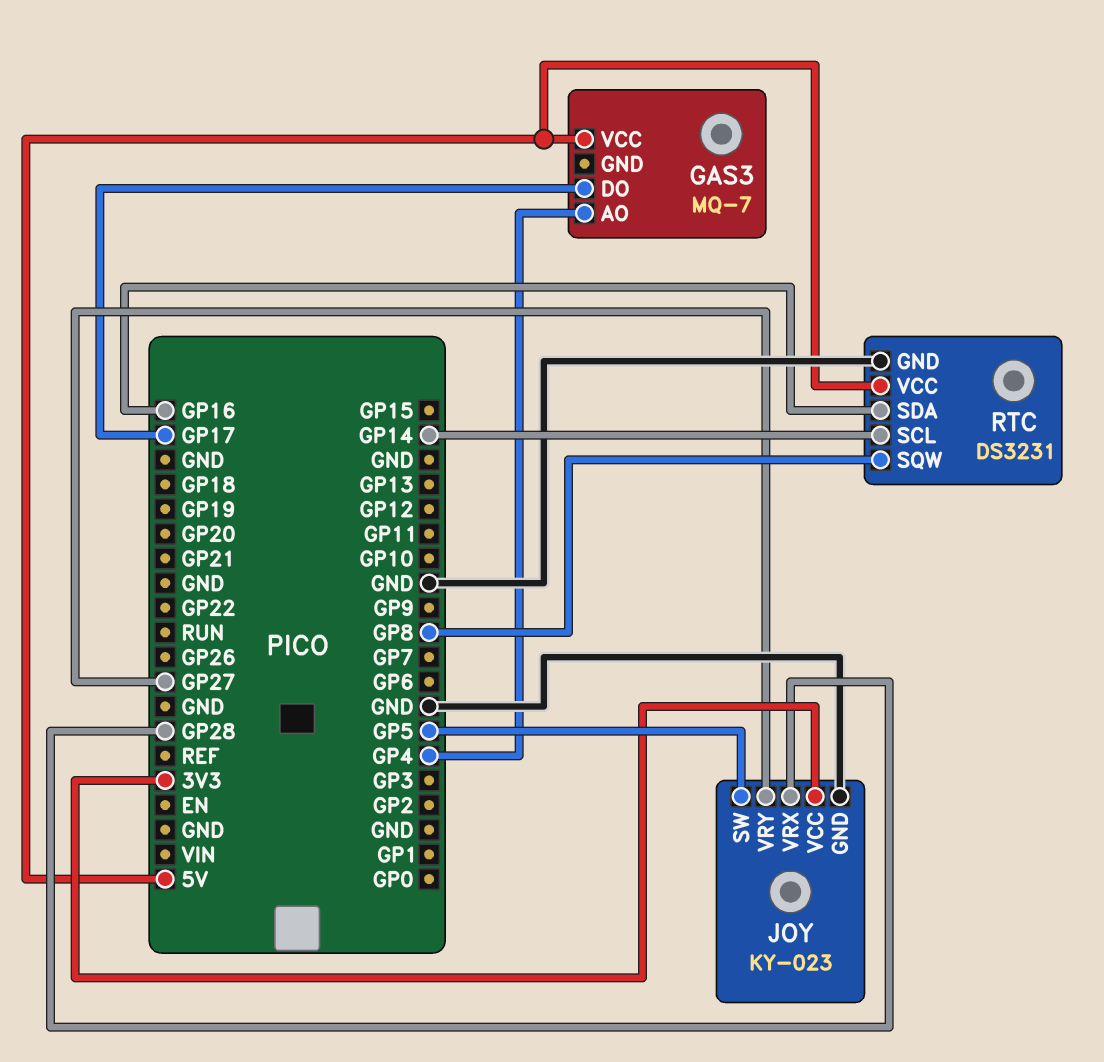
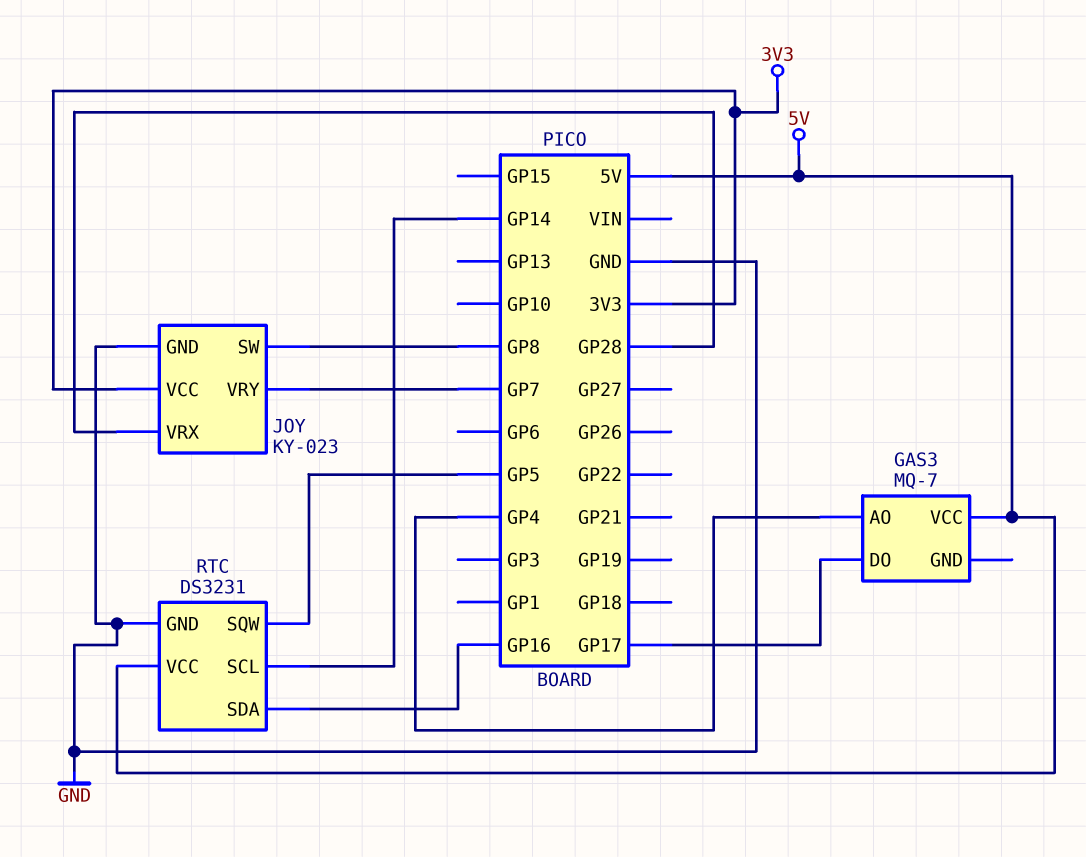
JOY pin SW: GP5 -> GP8
JOY pin VRY: GP27 -> GP7
RTC pin SQW: GP8 -> GP5

